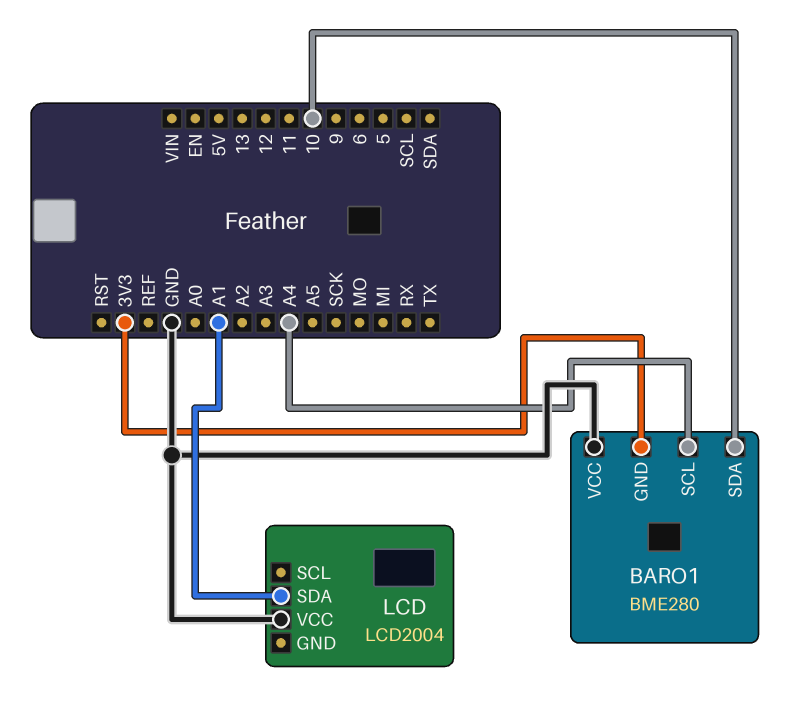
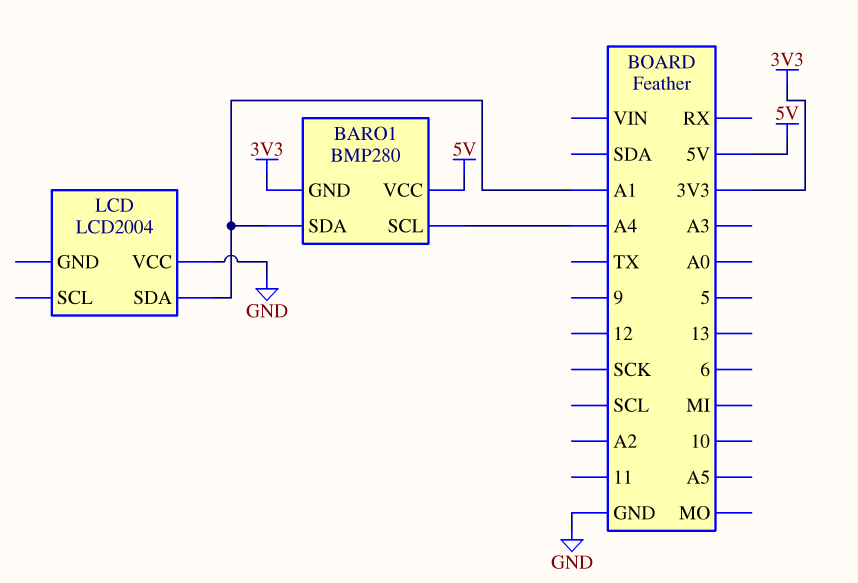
BARO1: BME280 -> BMP280
BARO1 pin SDA: 10 -> A1
BARO1 pin VCC: GND -> 5V

